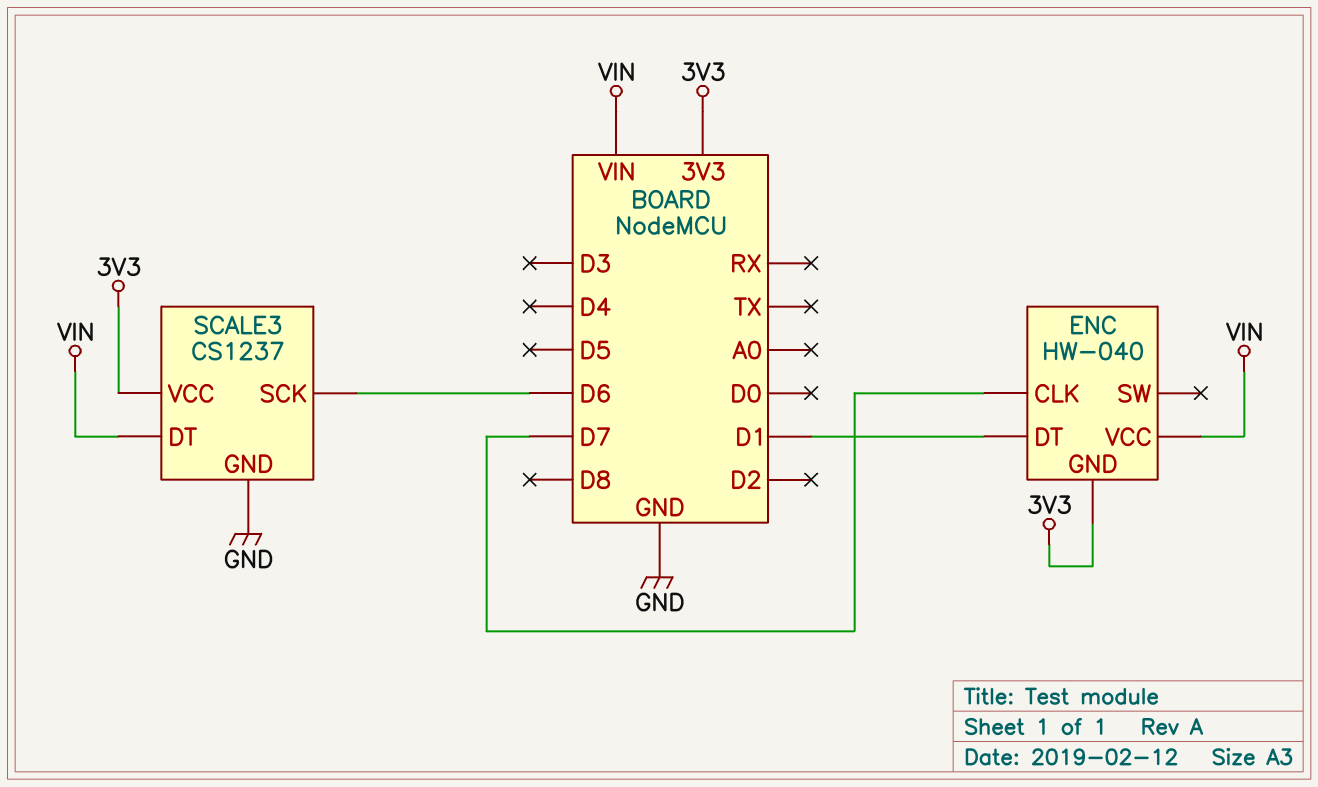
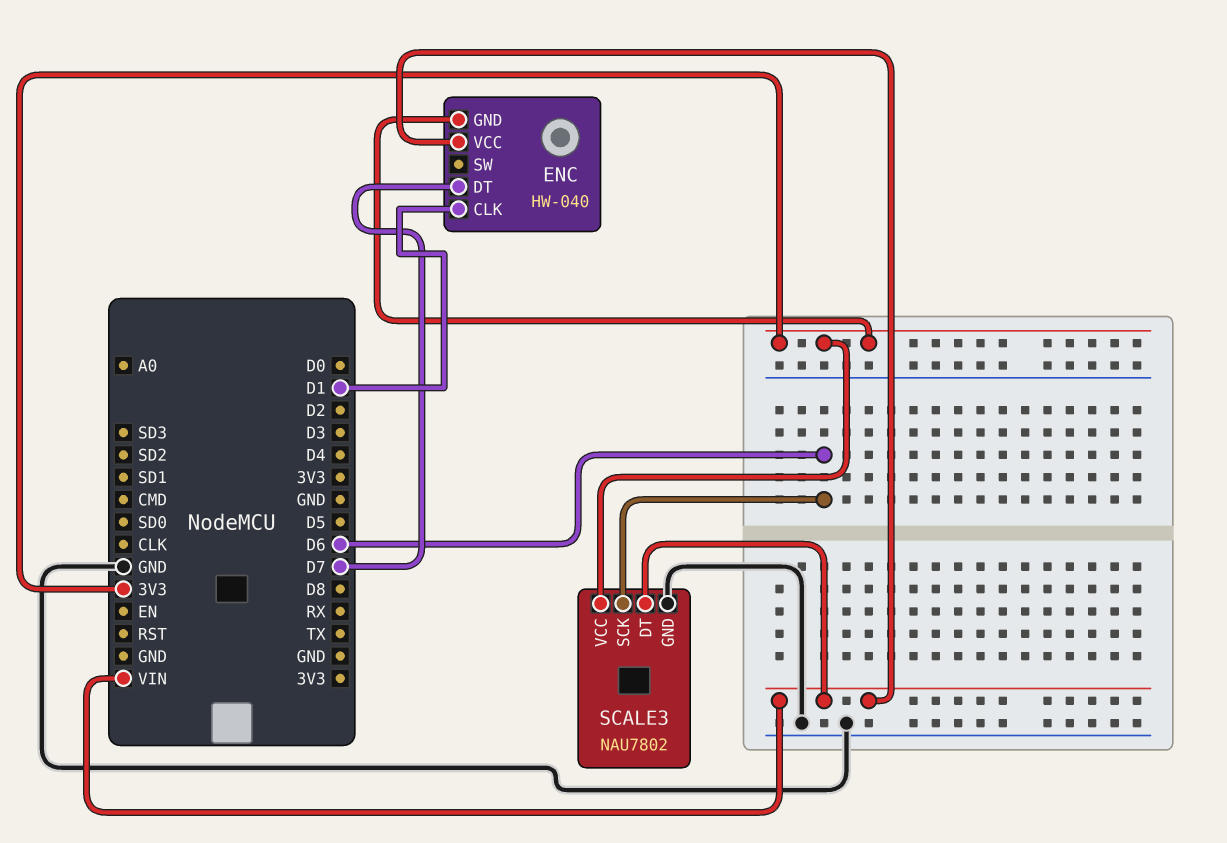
ENC pin CLK: D7 -> D1
ENC pin DT: D1 -> D7
SCALE3: CS1237 -> NAU7802

